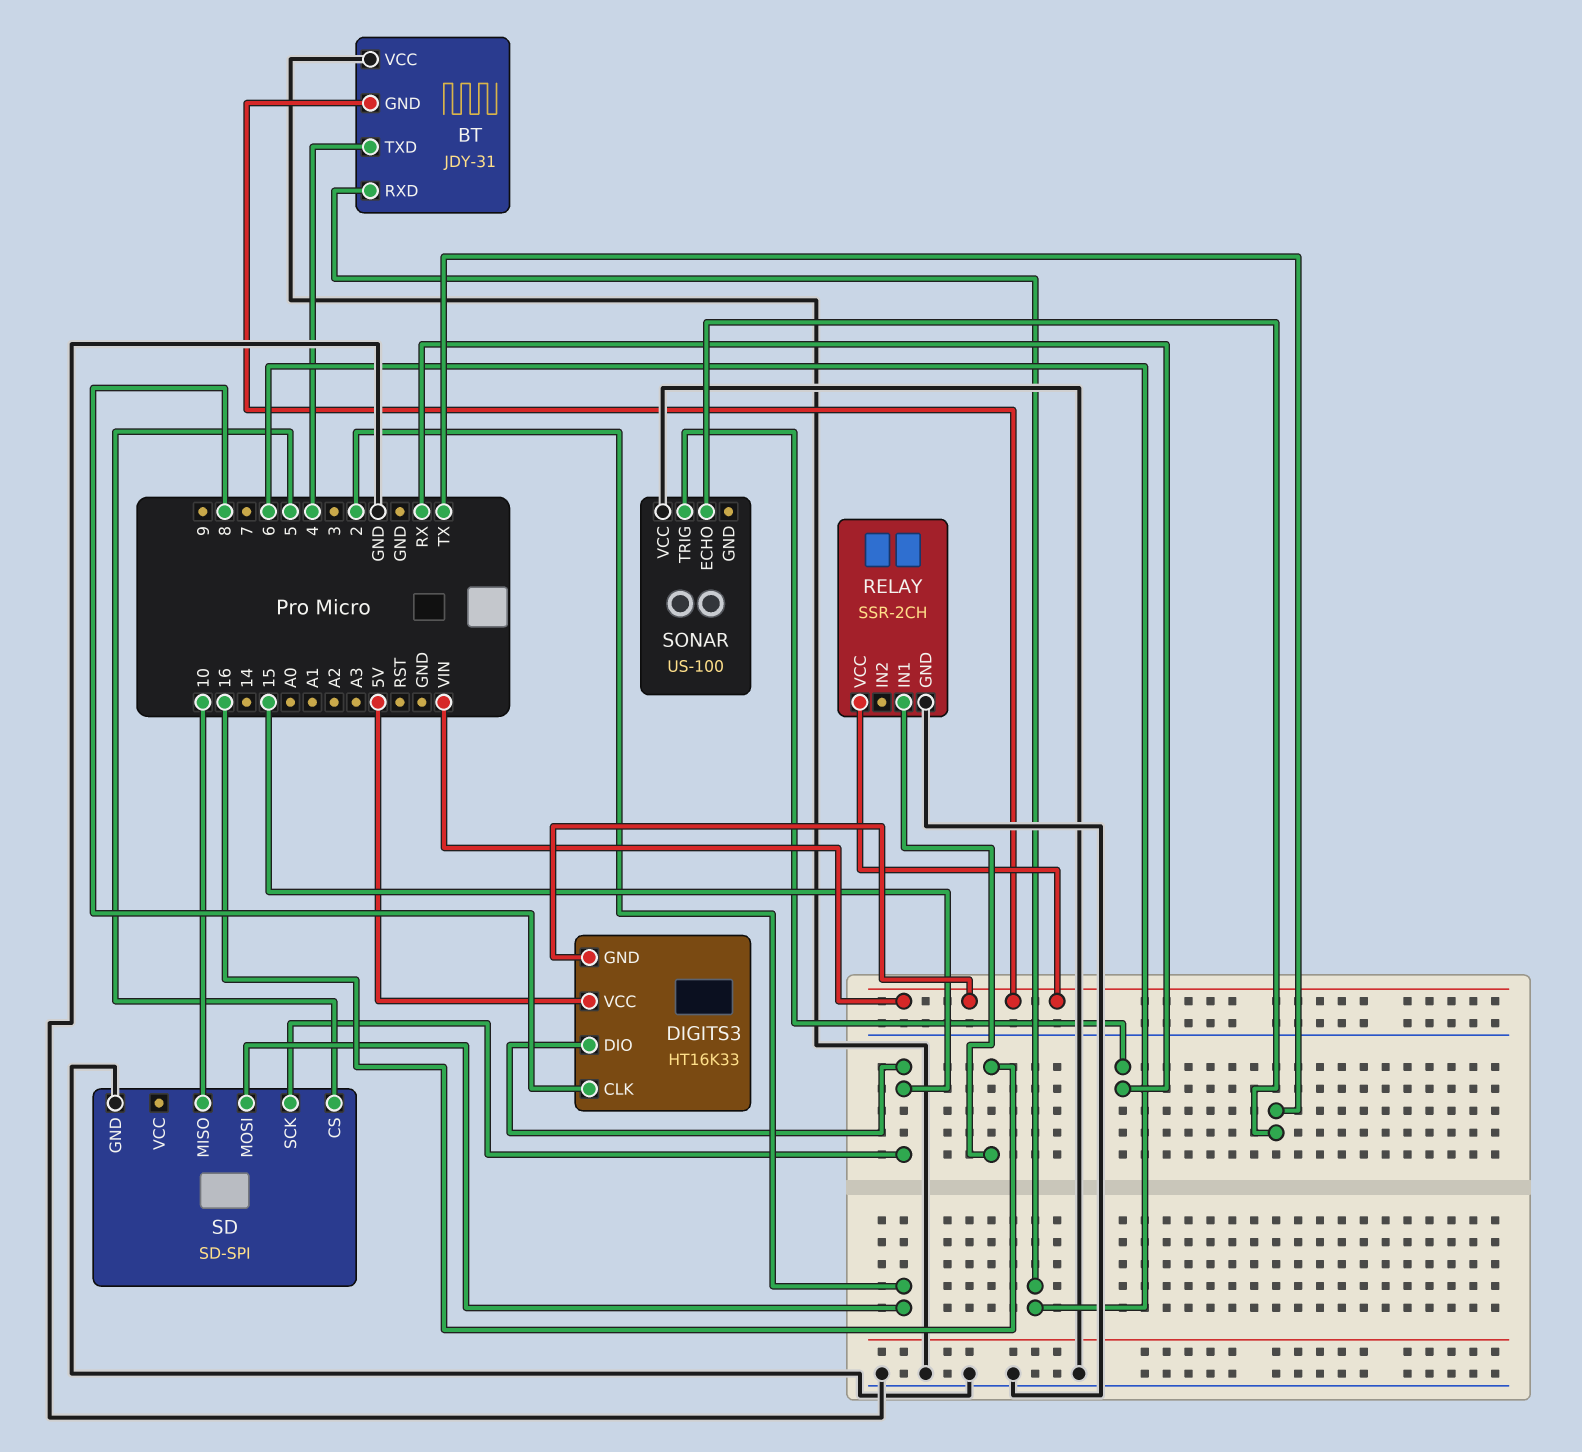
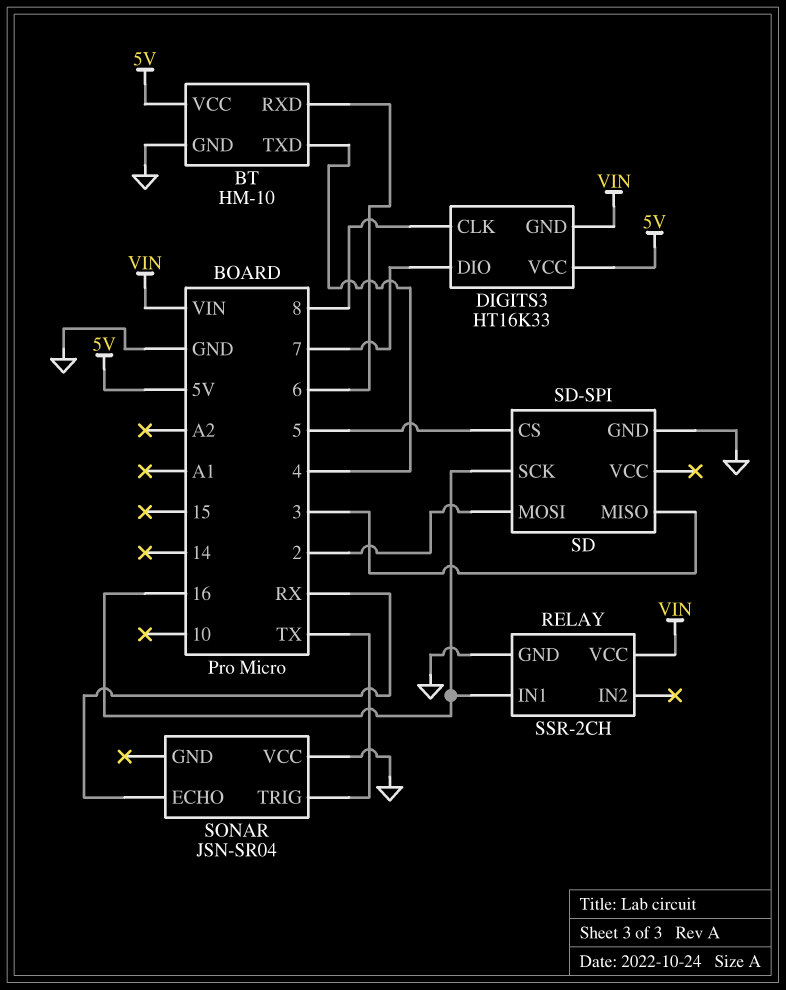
BT: JDY-31 -> HM-10
BT pin GND: VIN -> GND
BT pin VCC: GND -> 5V
DIGITS3 pin DIO: 15 -> 7
SD pin MISO: 10 -> 3
SD pin SCK: 15 -> 16
SONAR: US-100 -> JSN-SR04
SONAR pin ECHO: TX -> RX
SONAR pin TRIG: RX -> TX

